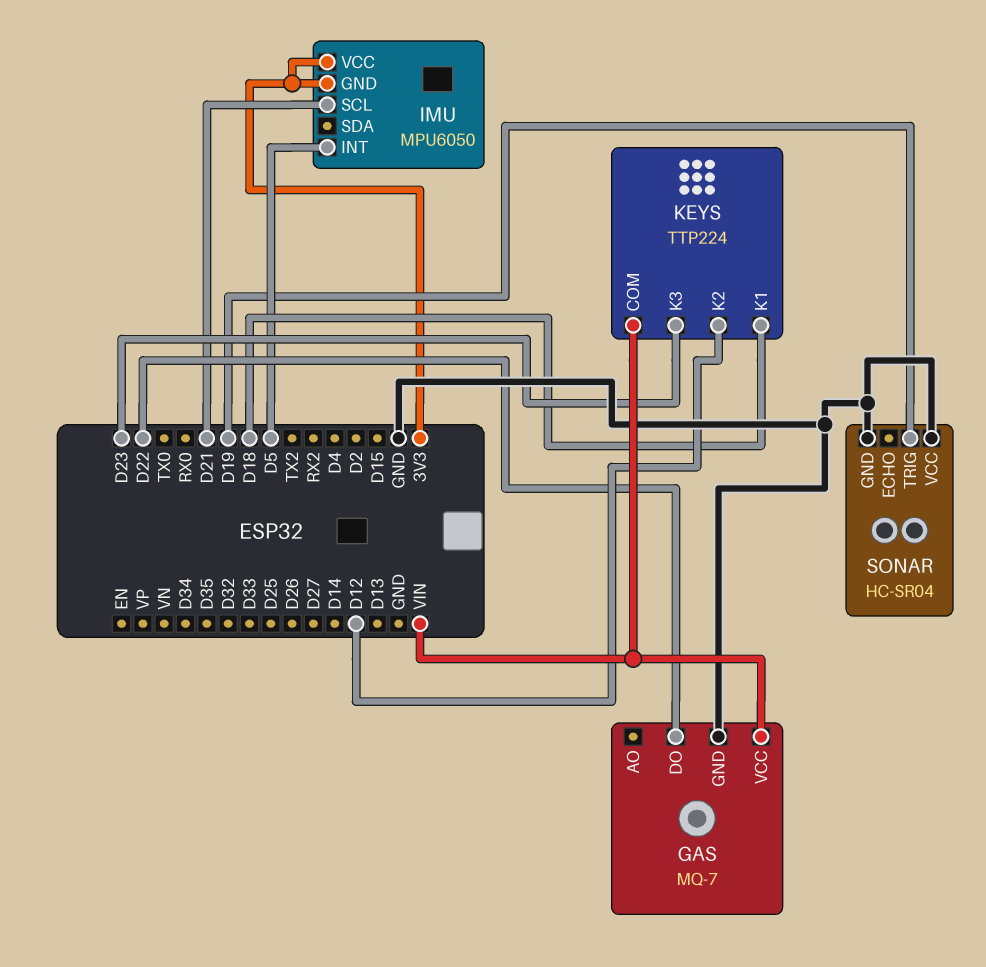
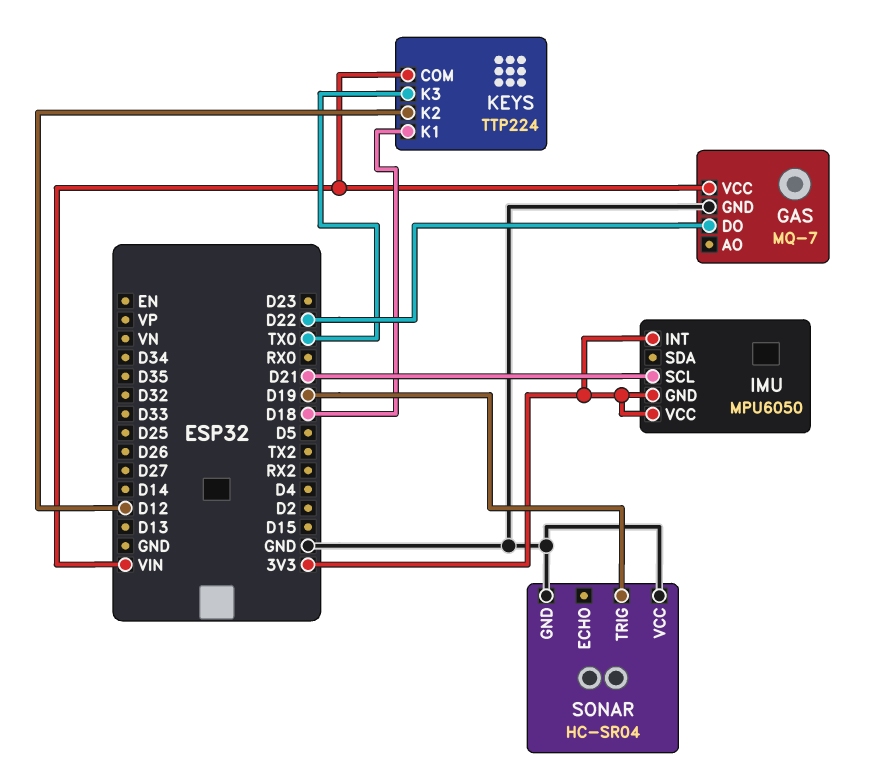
IMU pin INT: D5 -> 3V3
KEYS pin K3: D23 -> TX0

